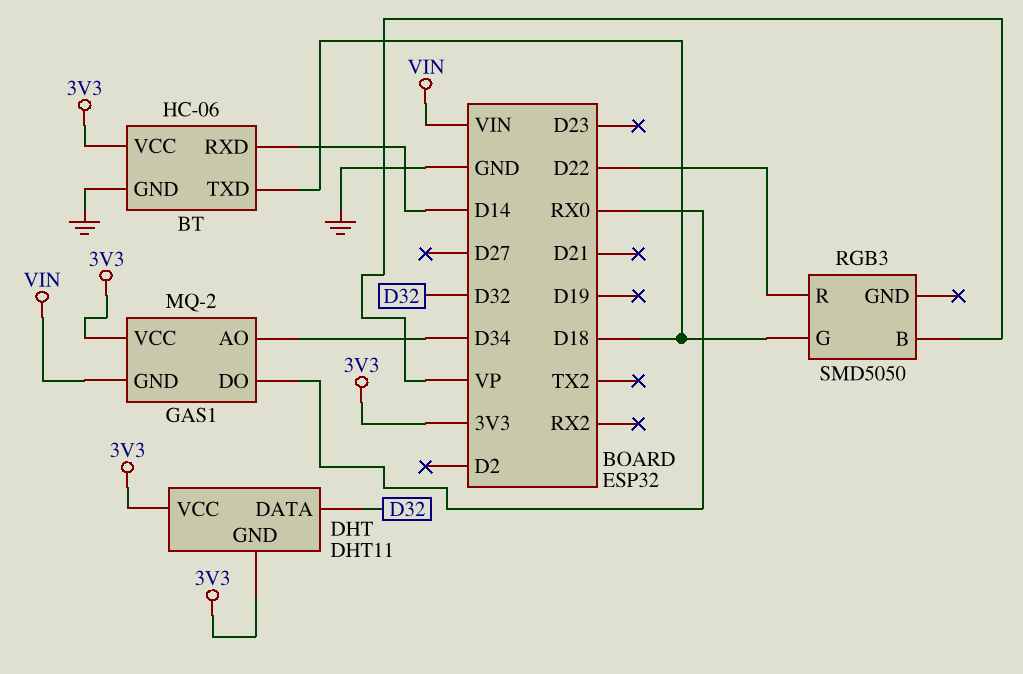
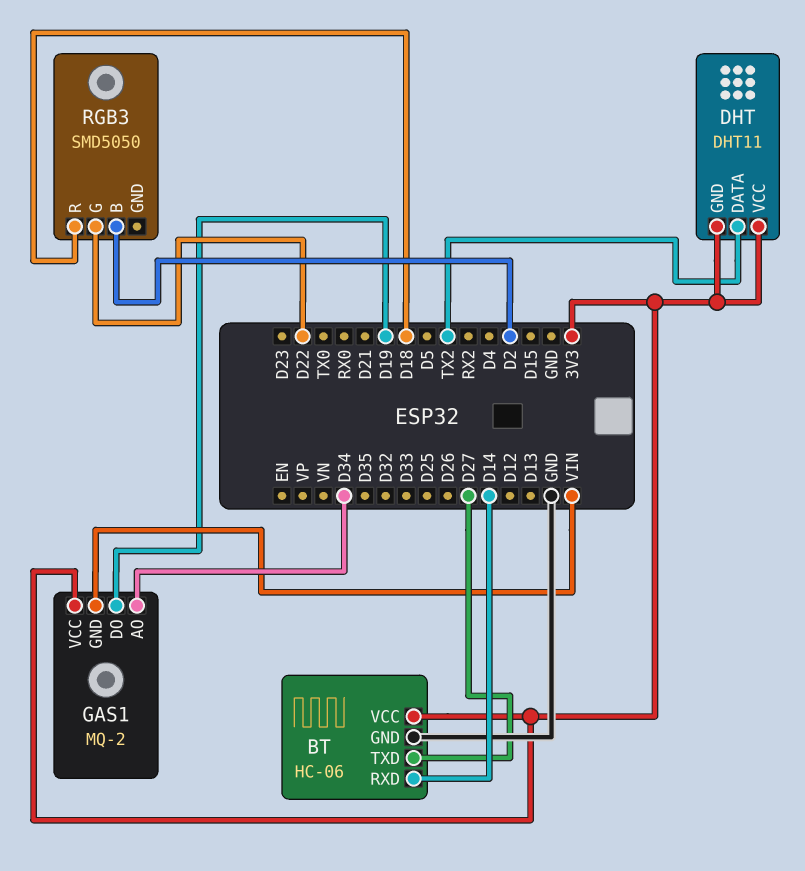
BT pin TXD: D18 -> D27
DHT pin DATA: D32 -> TX2
GAS1 pin DO: RX0 -> D19
RGB3 pin B: VP -> D2
RGB3 pin G: D18 -> D22
RGB3 pin R: D22 -> D18

